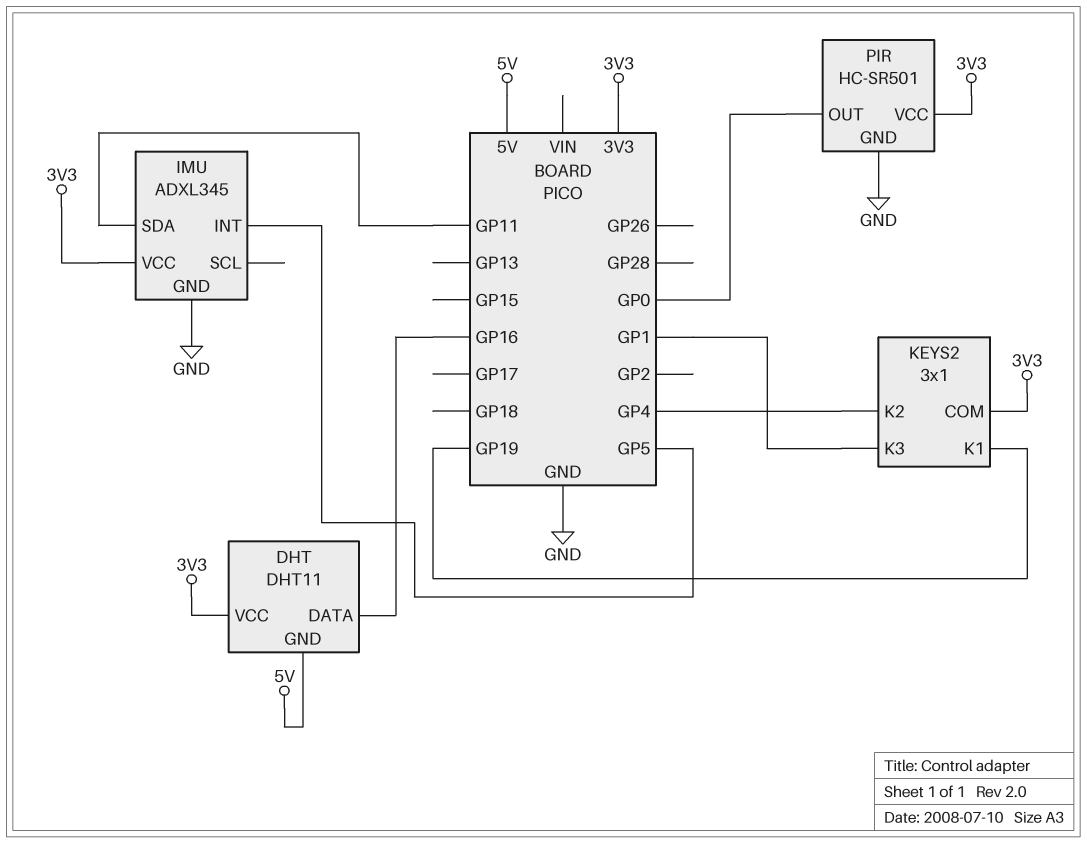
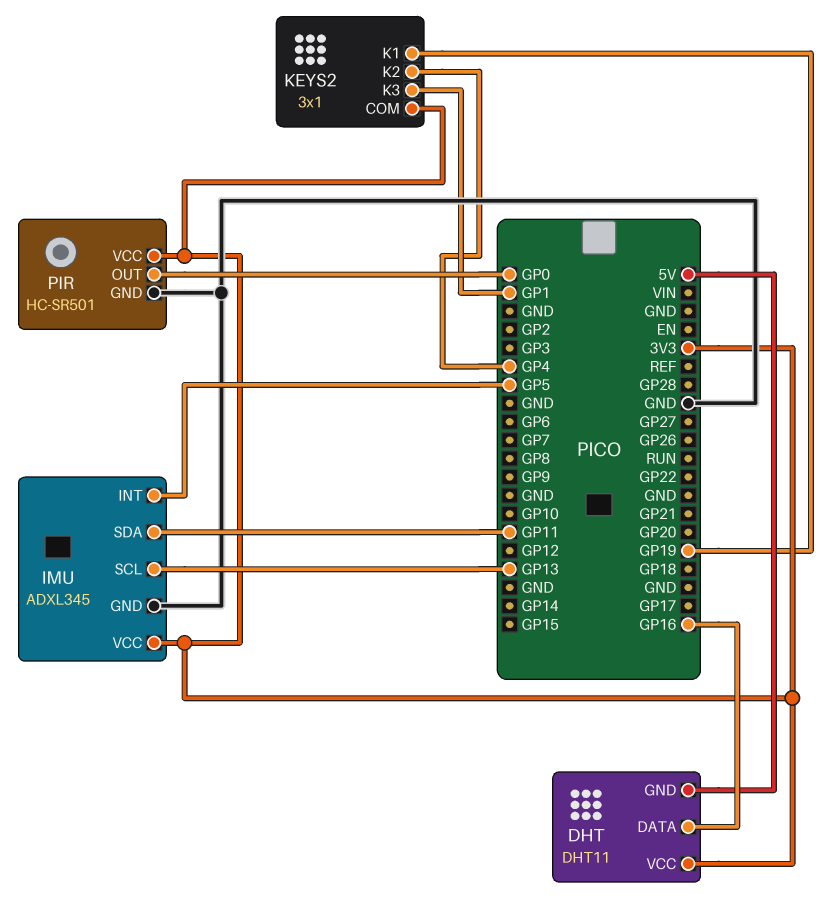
IMU pin SCL: none -> GP13

